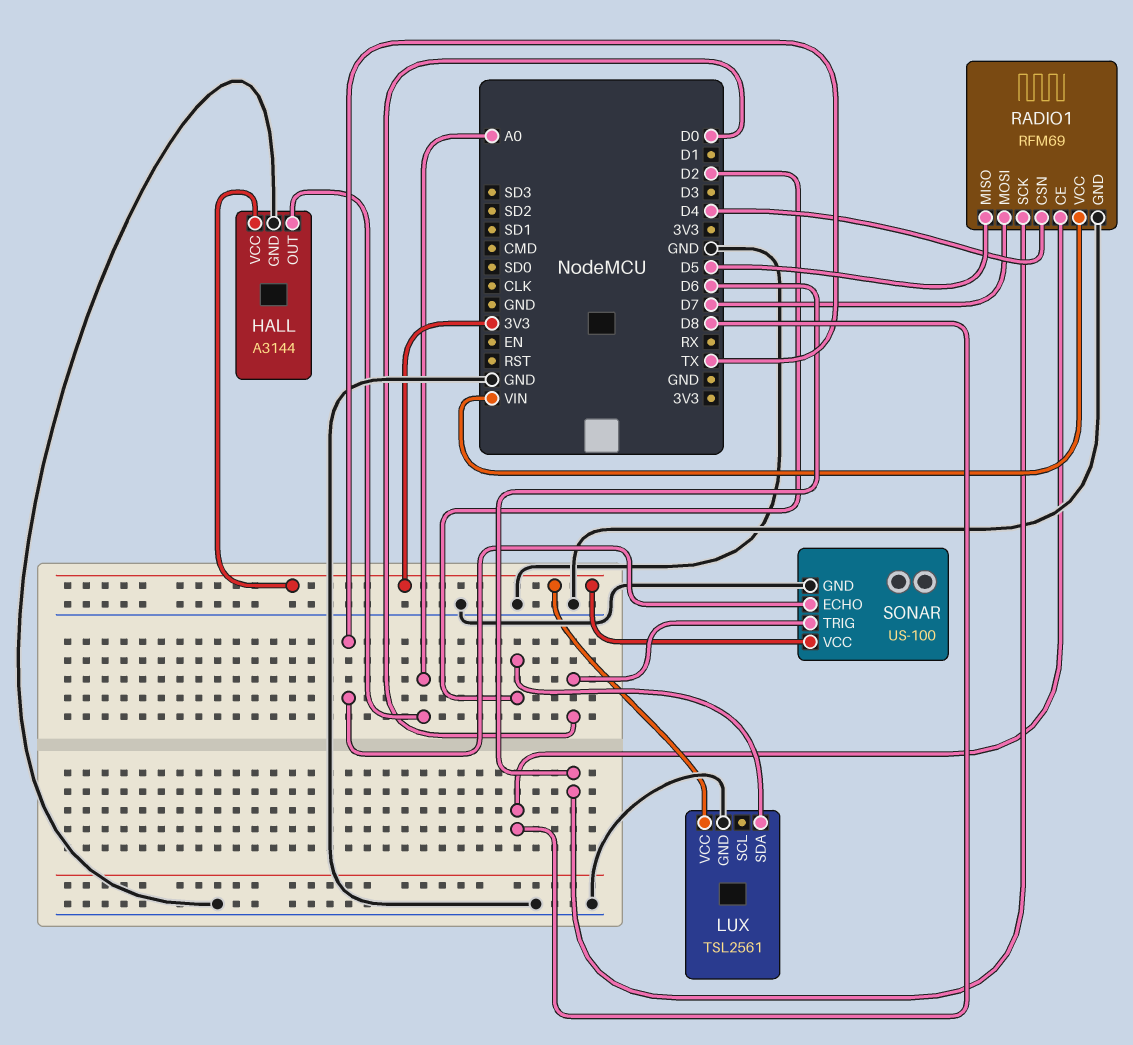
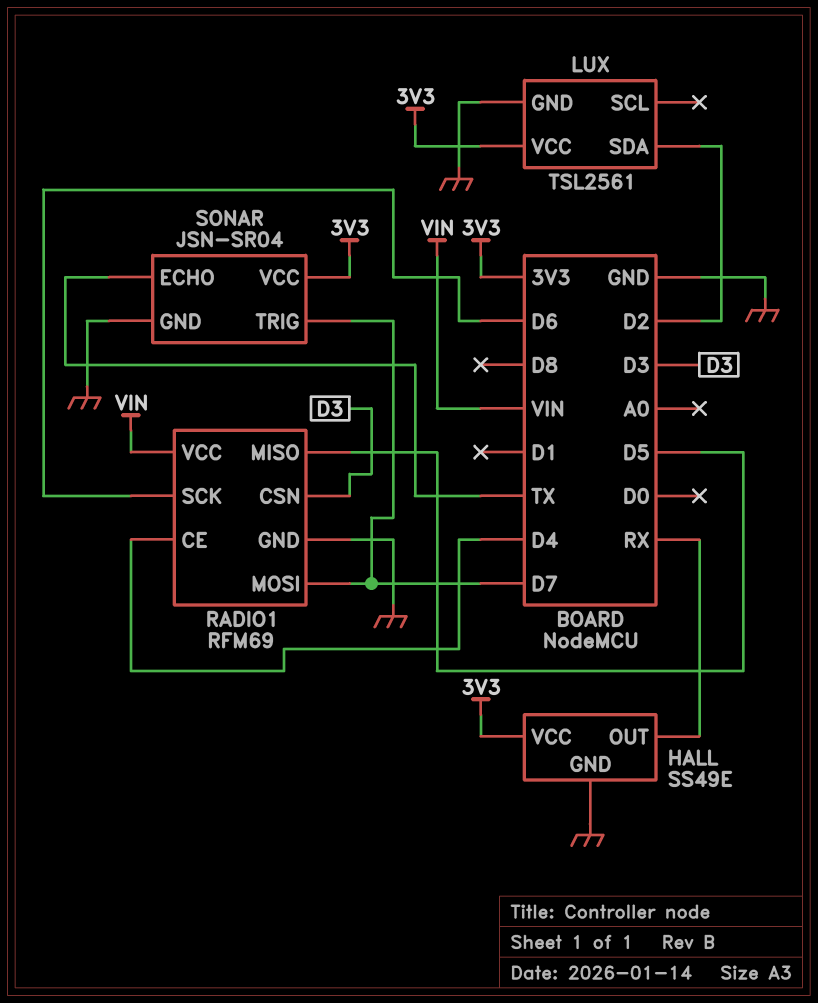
HALL: A3144 -> SS49E
HALL pin OUT: A0 -> RX
RADIO1 pin CE: D8 -> D4
RADIO1 pin CSN: D4 -> D3
SONAR: US-100 -> JSN-SR04
SONAR pin TRIG: D0 -> D7

